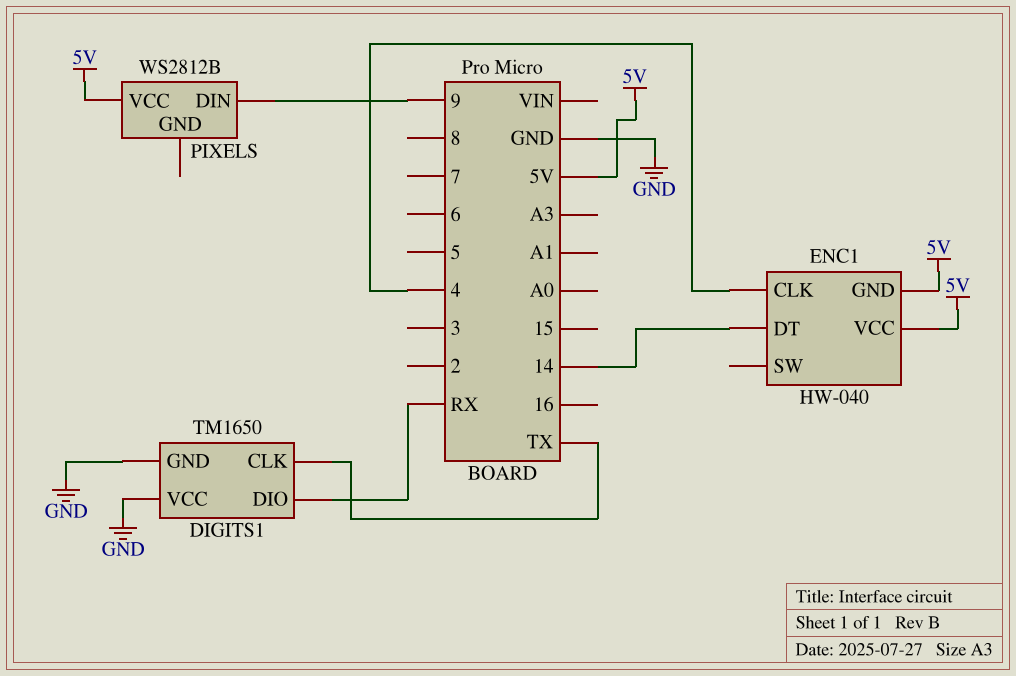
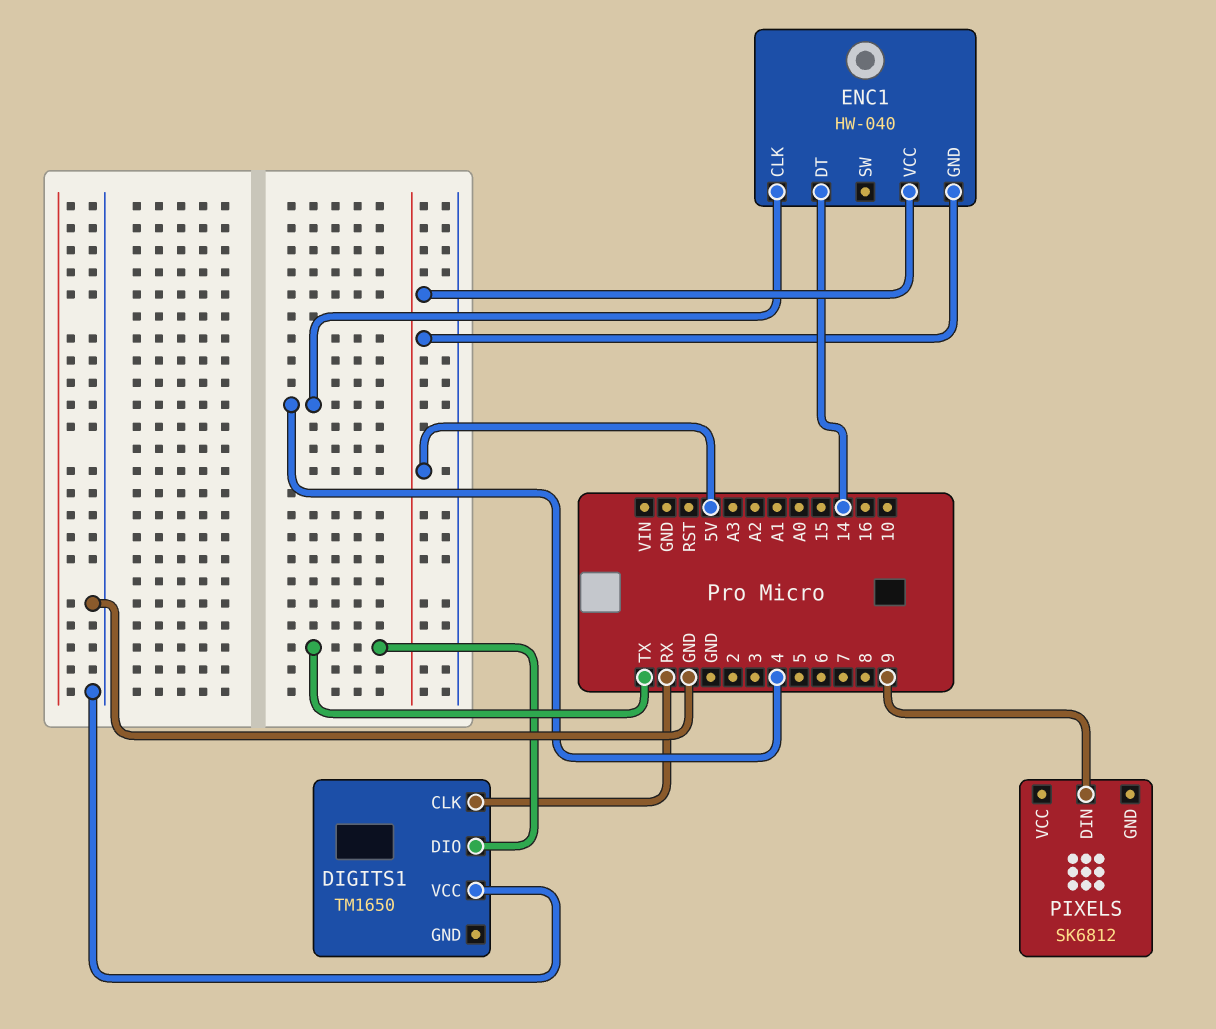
DIGITS1 pin CLK: TX -> RX
DIGITS1 pin DIO: RX -> TX
DIGITS1 pin GND: GND -> none
PIXELS: WS2812B -> SK6812
PIXELS pin VCC: 5V -> none

